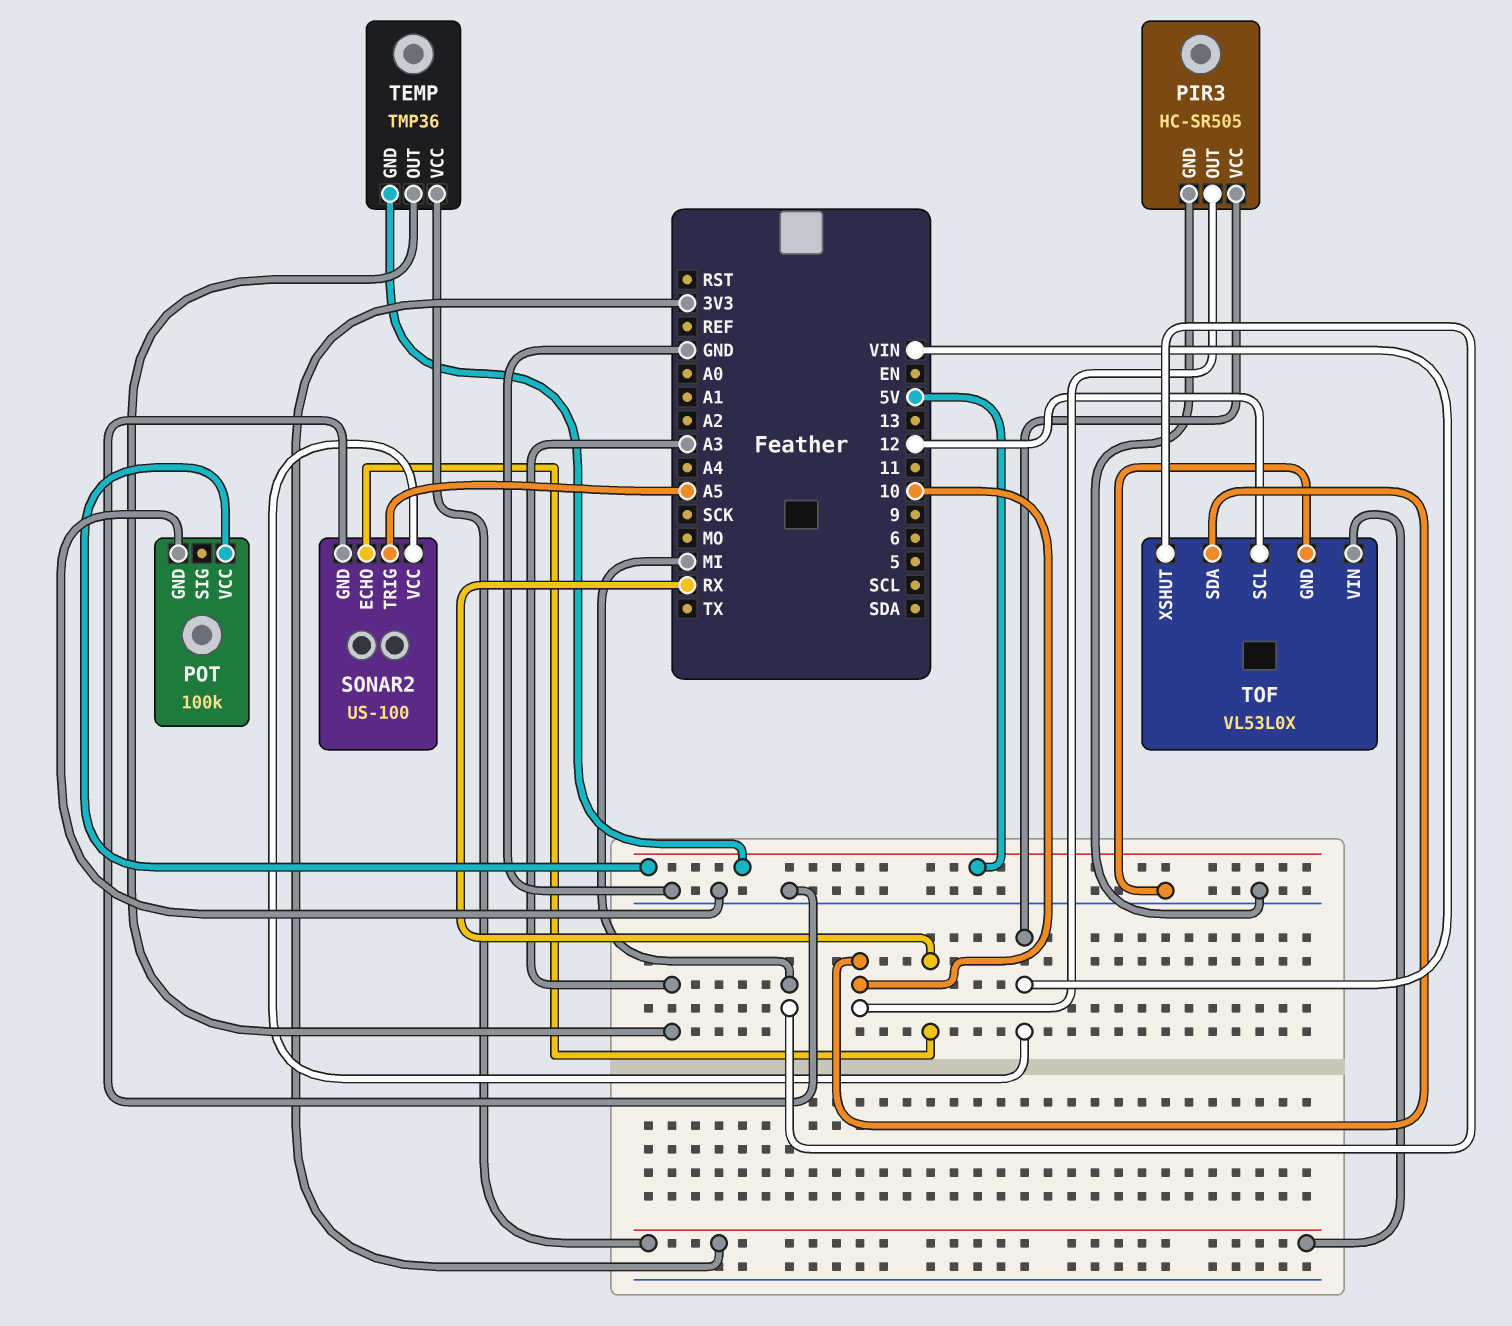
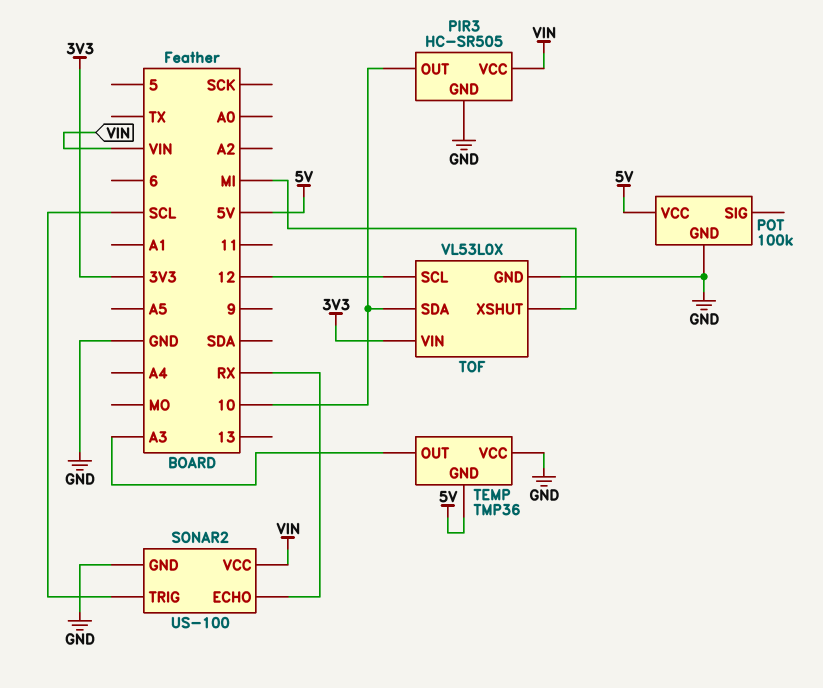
SONAR2 pin TRIG: A5 -> SCL
TEMP pin VCC: 3V3 -> GND

